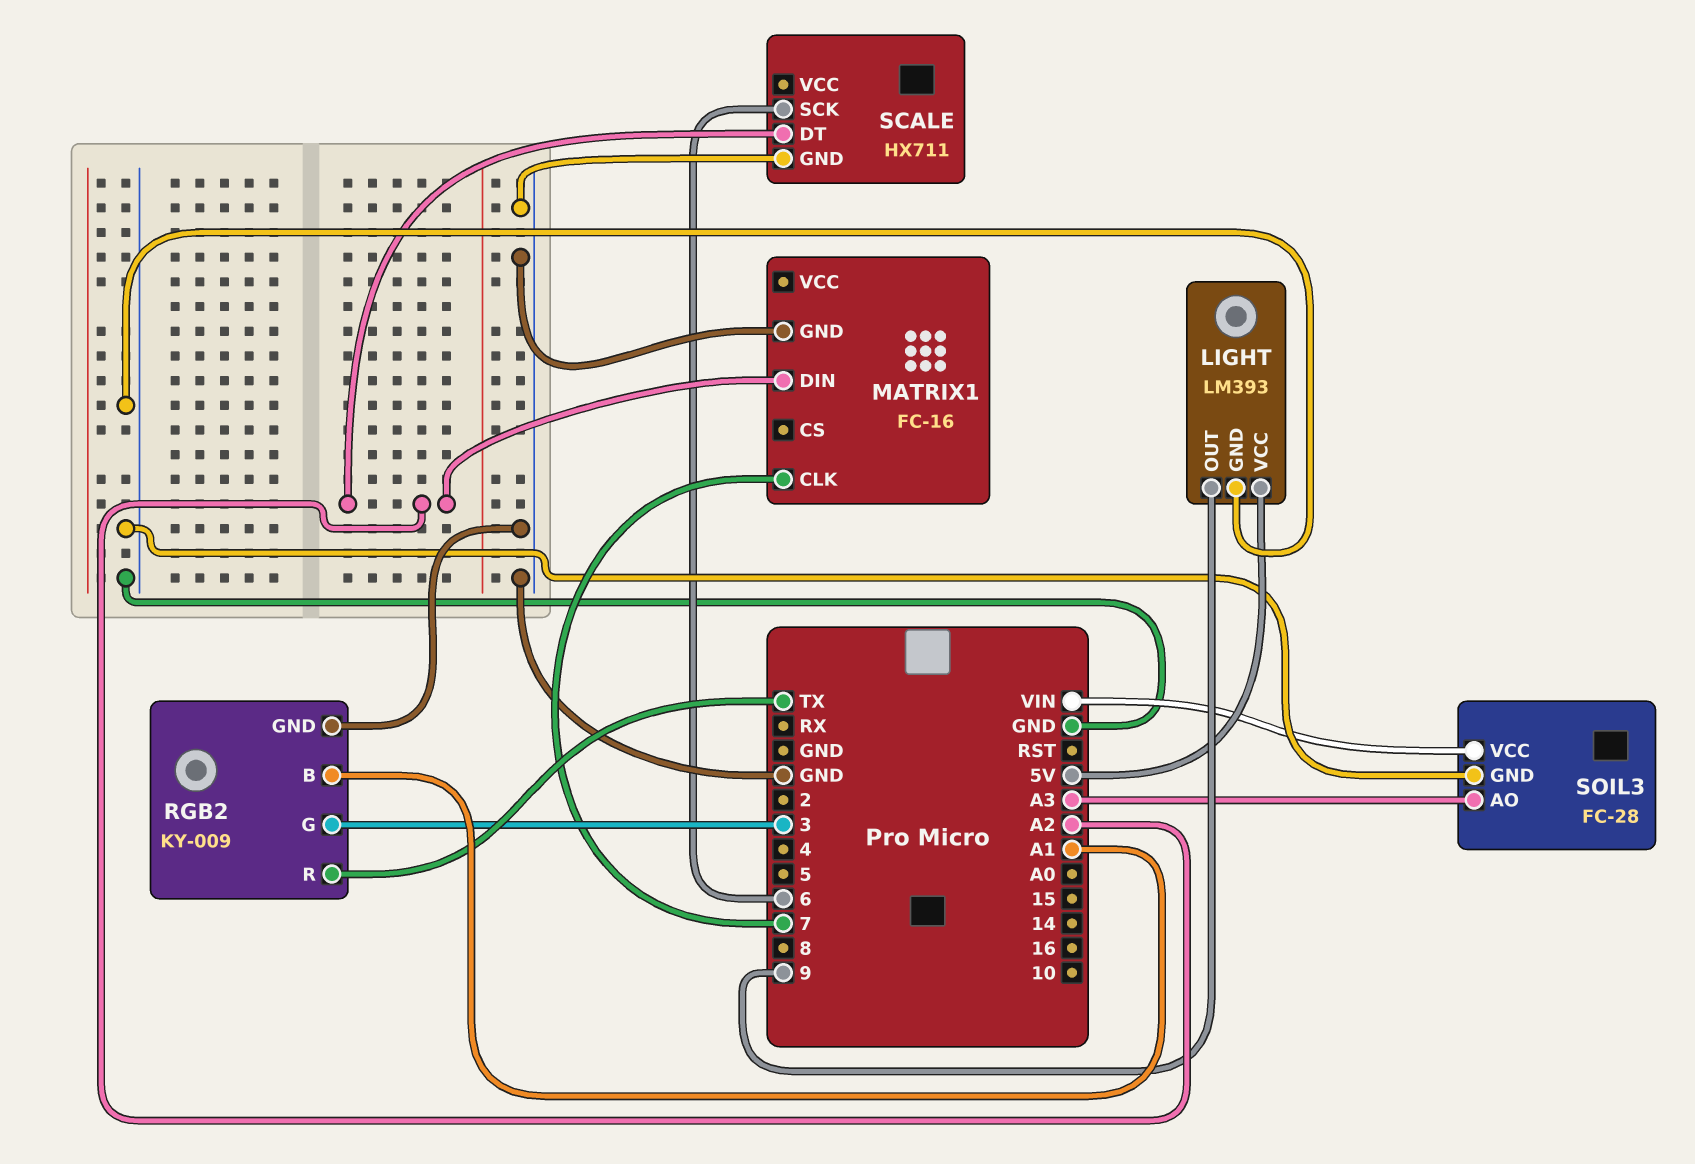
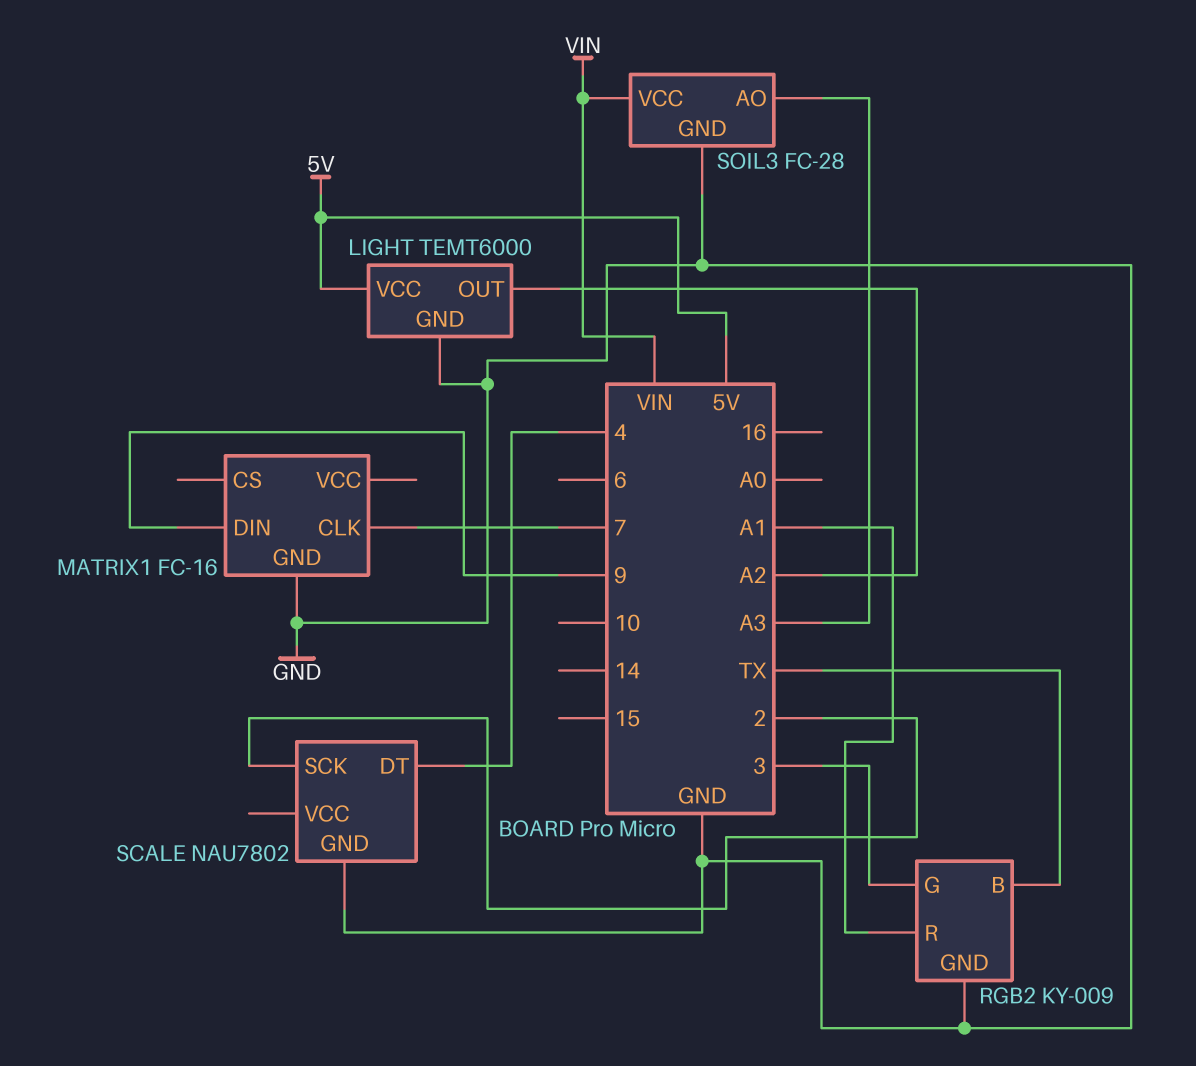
LIGHT: LM393 -> TEMT6000
LIGHT pin OUT: 9 -> A2
MATRIX1 pin DIN: A2 -> 9
RGB2 pin B: A1 -> TX
RGB2 pin R: TX -> A1
SCALE: HX711 -> NAU7802
SCALE pin DT: A2 -> 4
SCALE pin SCK: 6 -> 2

